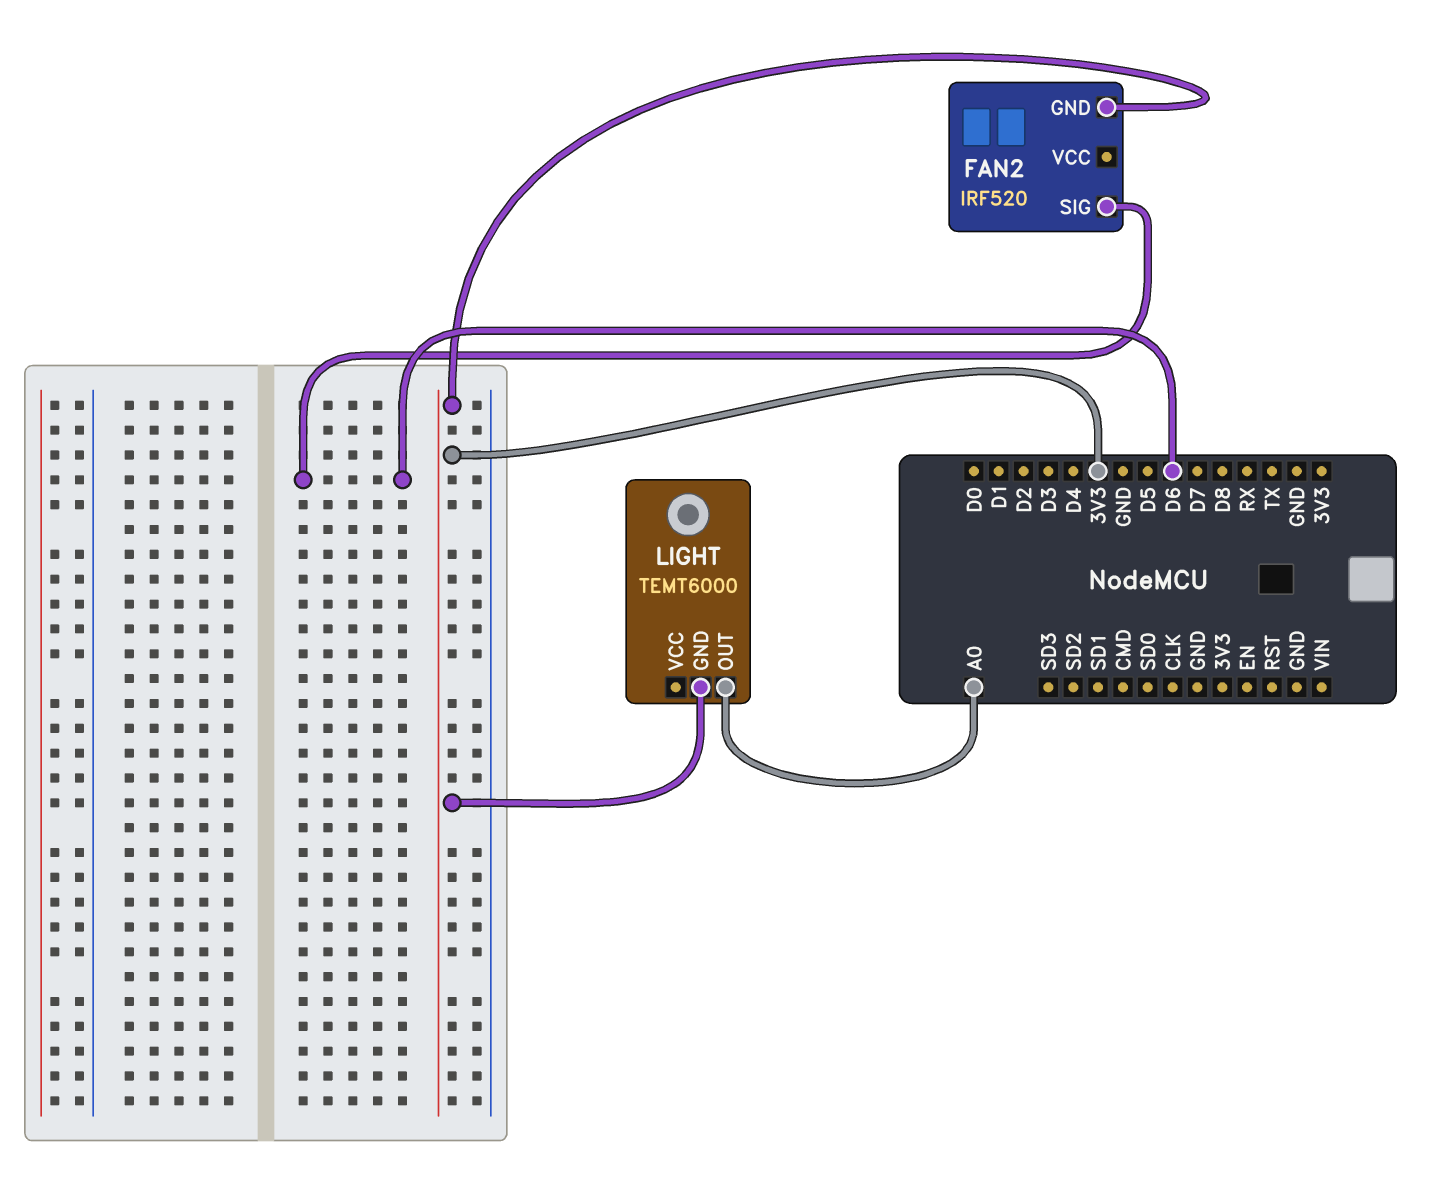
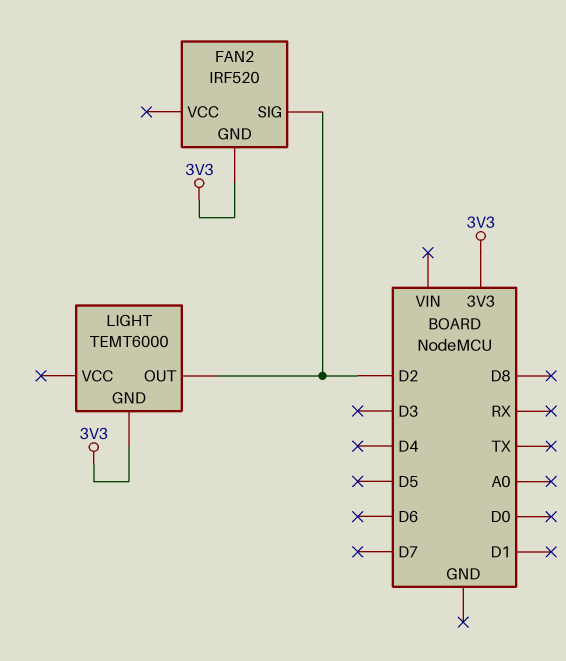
FAN2 pin SIG: D6 -> D2
LIGHT pin OUT: A0 -> D2

